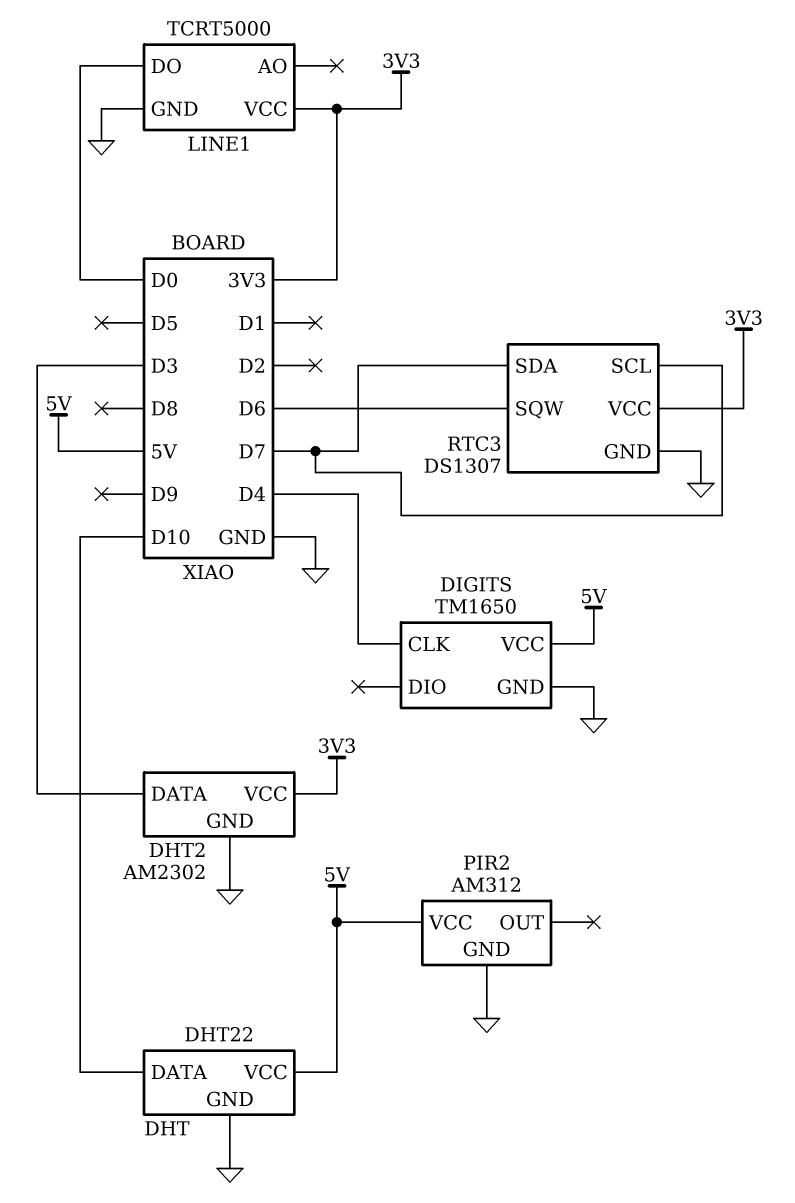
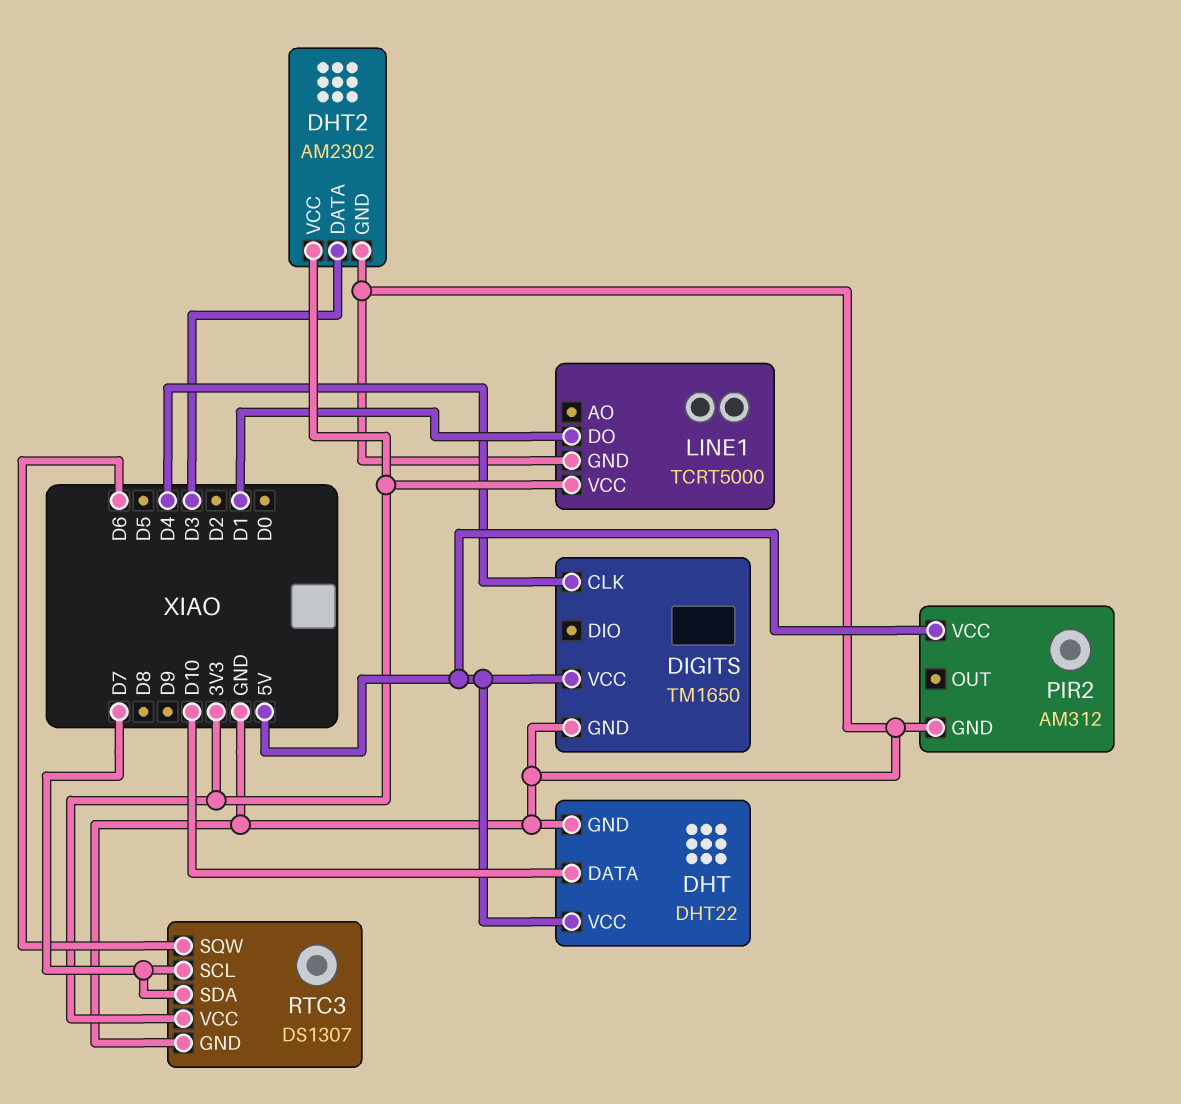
LINE1 pin DO: D0 -> D1

